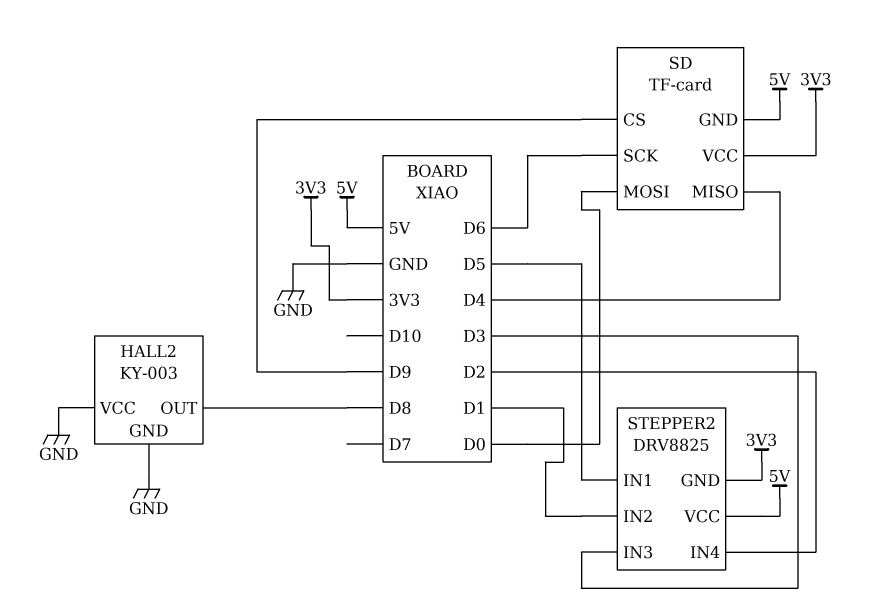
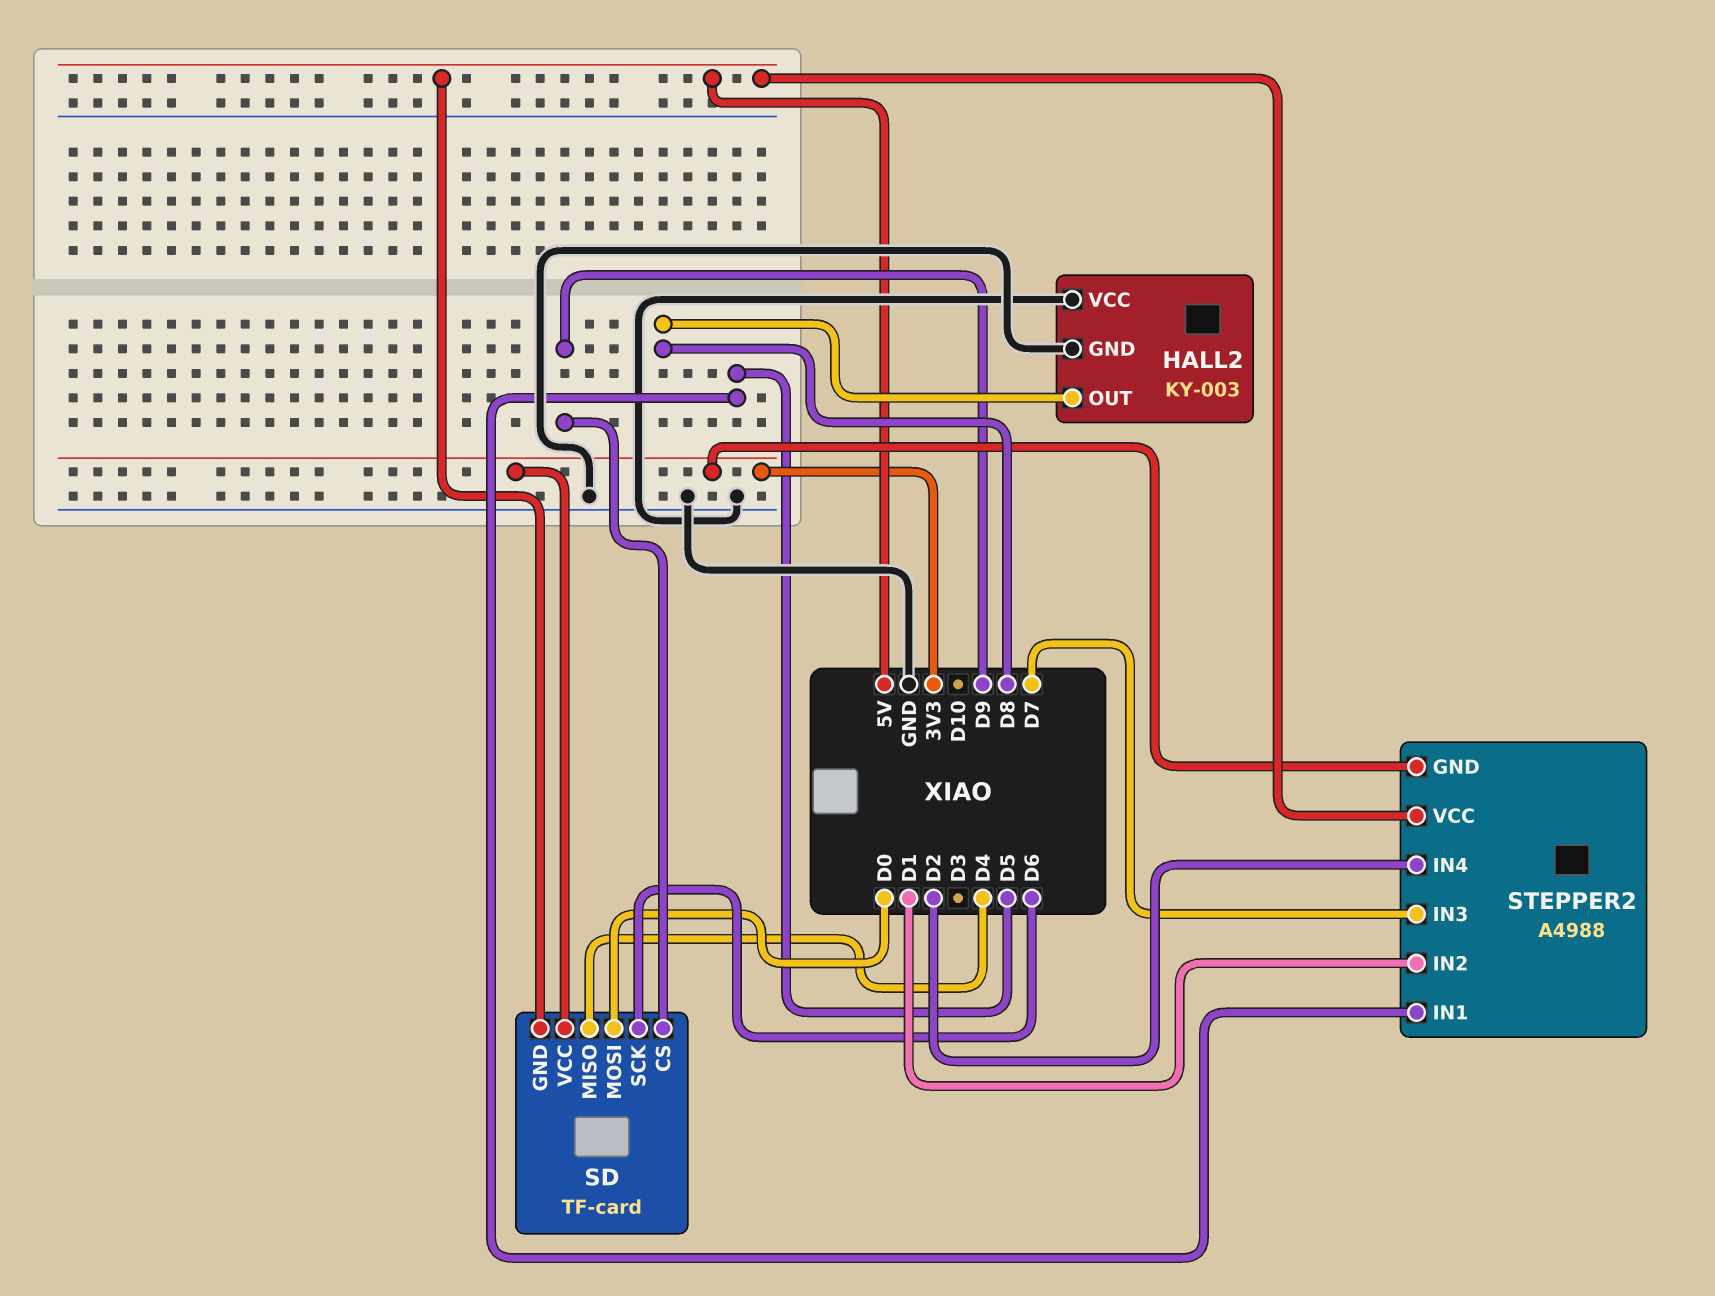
STEPPER2: DRV8825 -> A4988
STEPPER2 pin IN3: D3 -> D7

